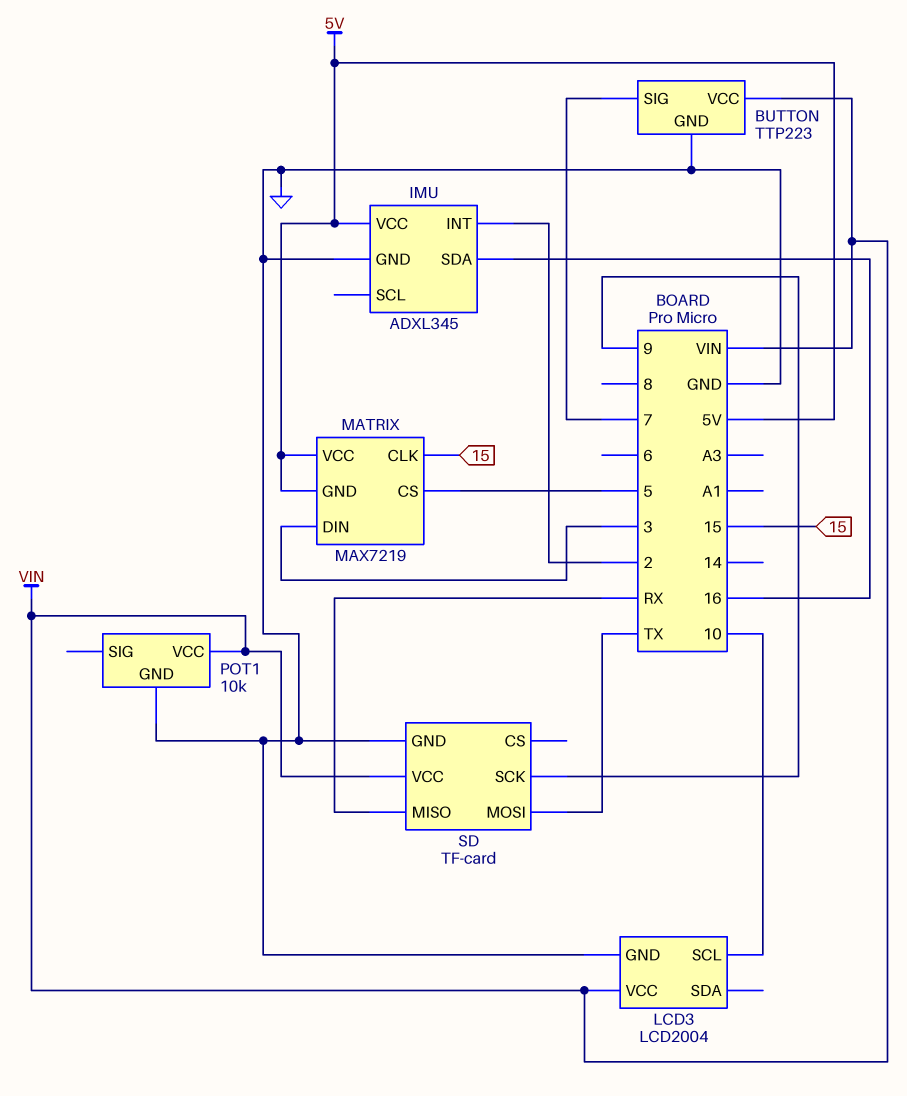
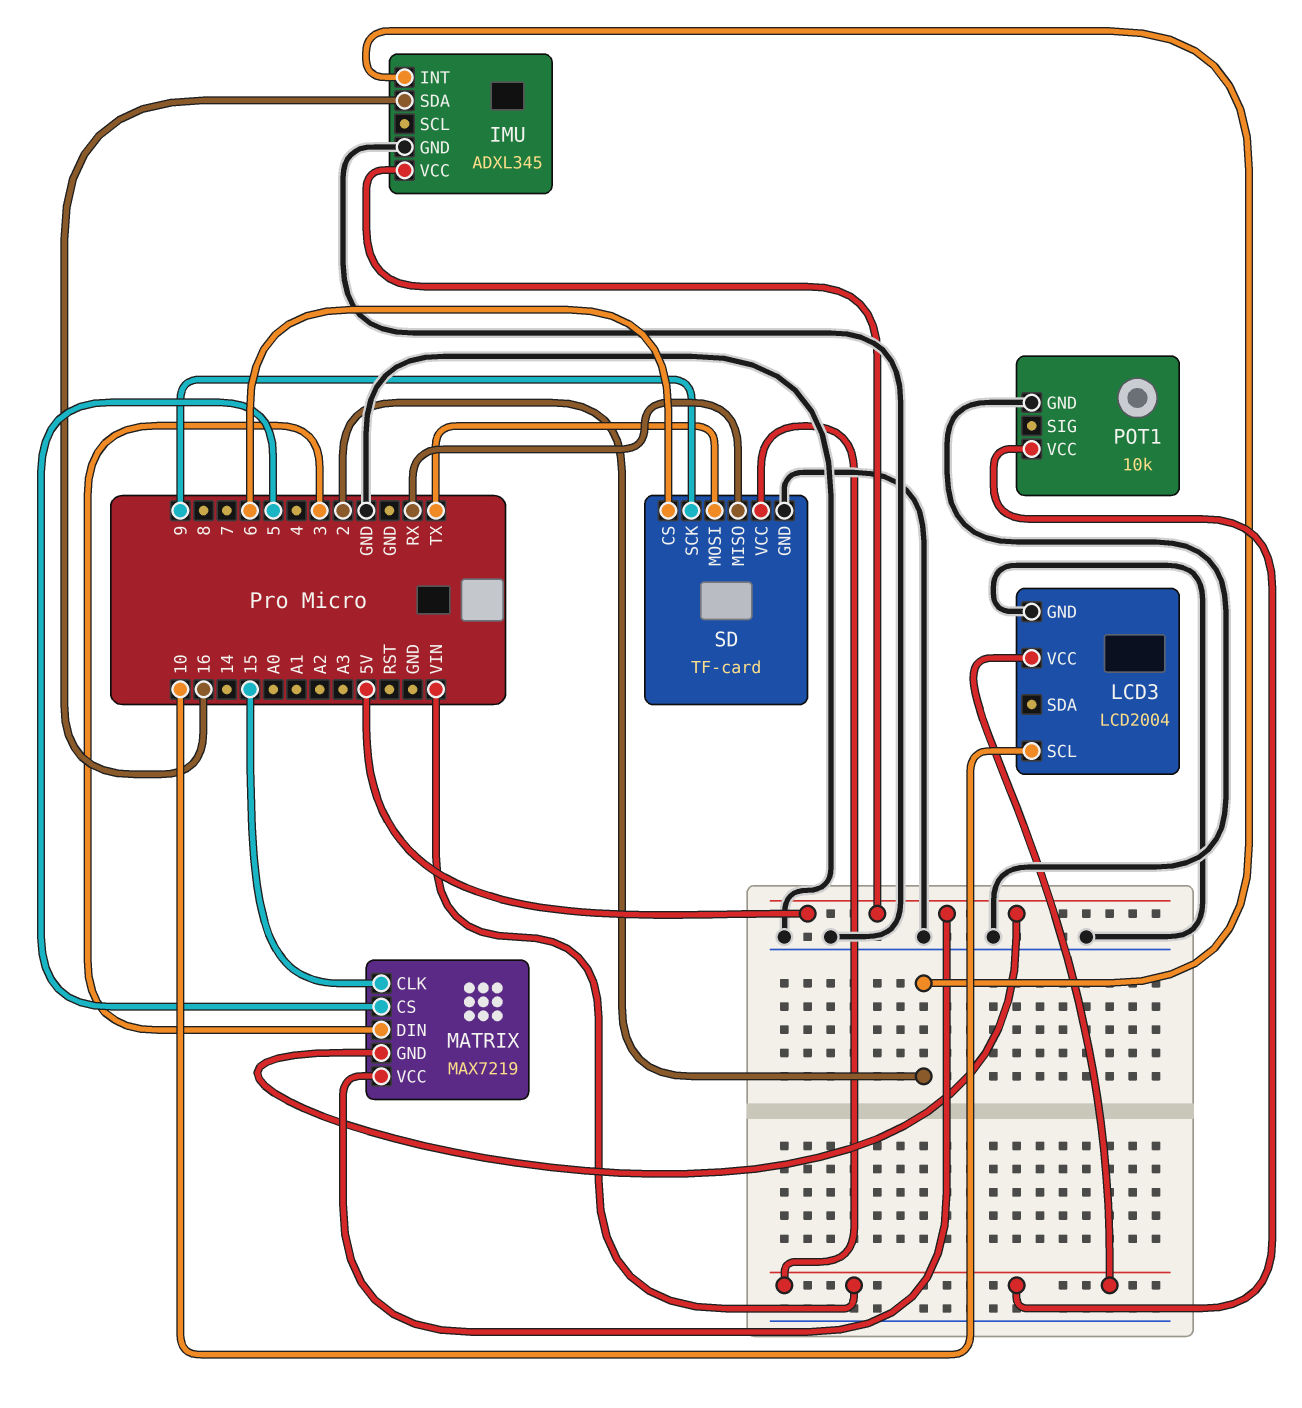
BUTTON: TTP223 -> none
BUTTON pin GND: GND -> none
BUTTON pin SIG: 7 -> none
BUTTON pin VCC: VIN -> none
SD pin CS: none -> 6

